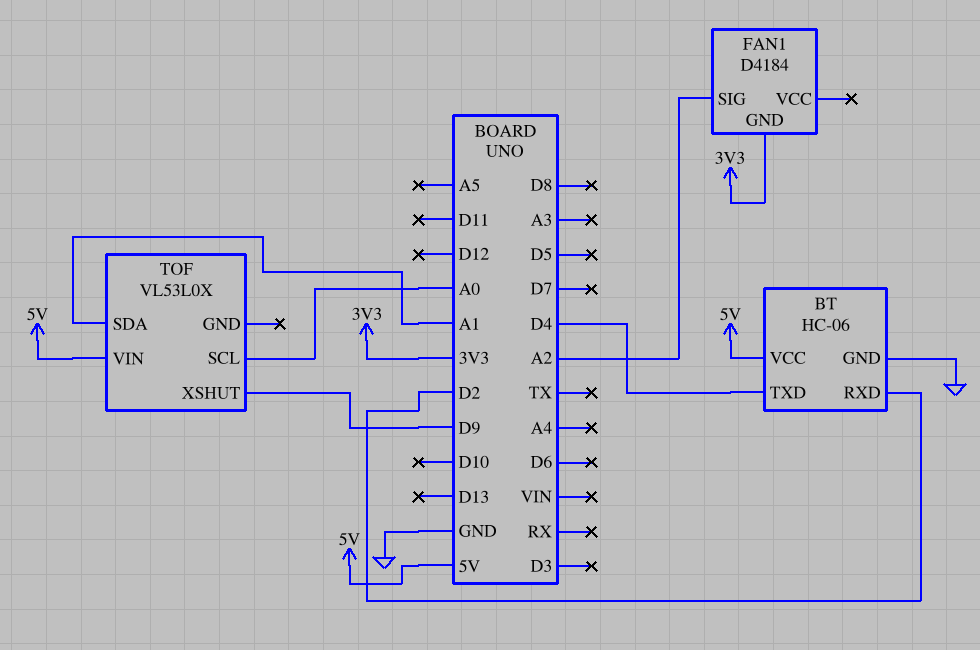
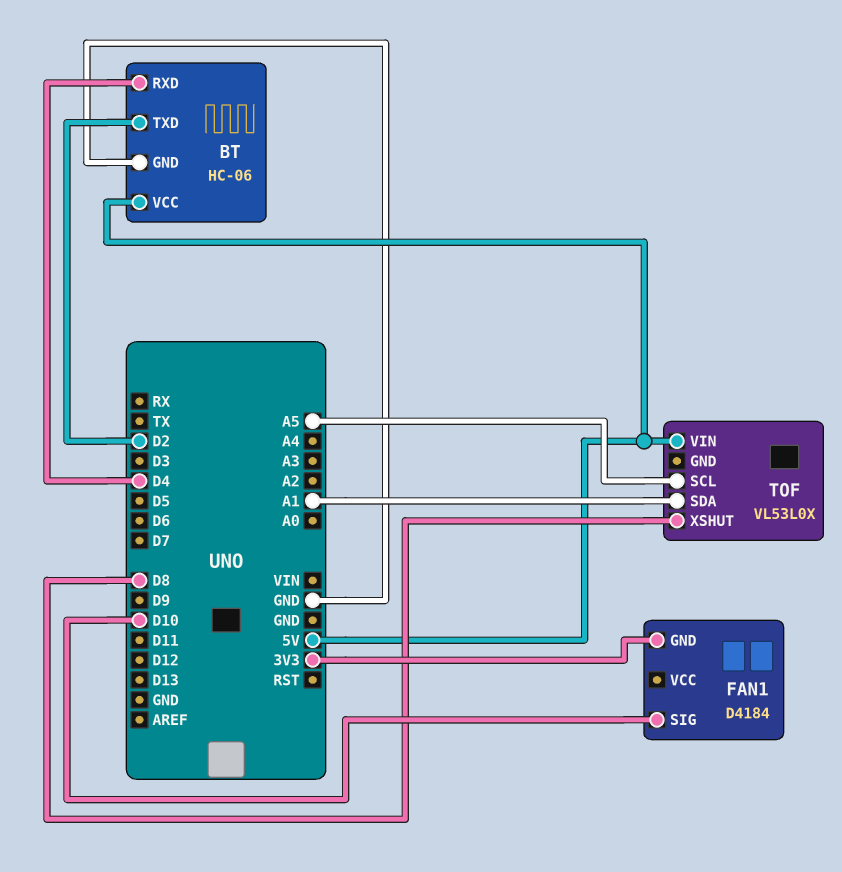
BT pin RXD: D2 -> D4
BT pin TXD: D4 -> D2
FAN1 pin SIG: A2 -> D10
TOF pin SCL: A0 -> A5
TOF pin XSHUT: D9 -> D8

